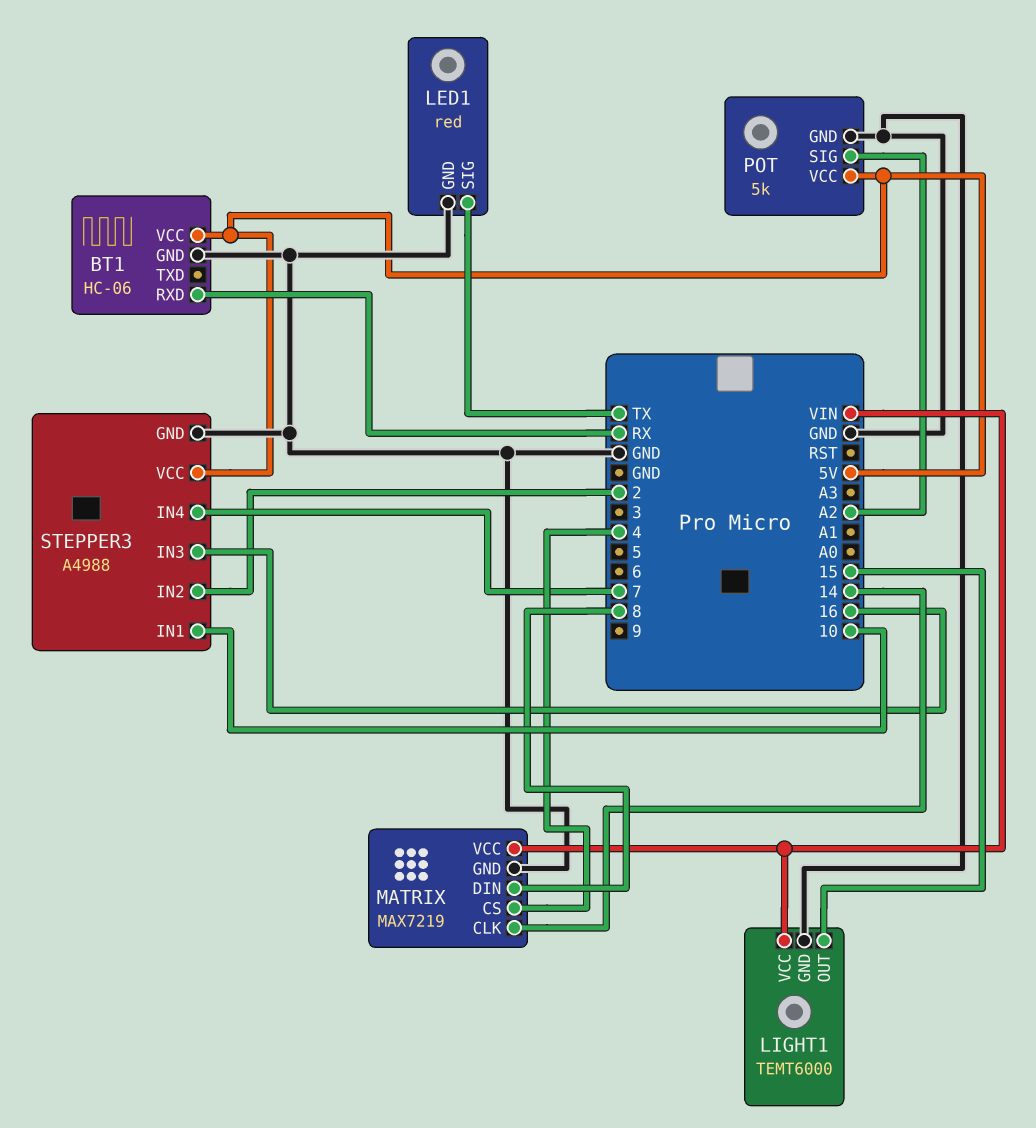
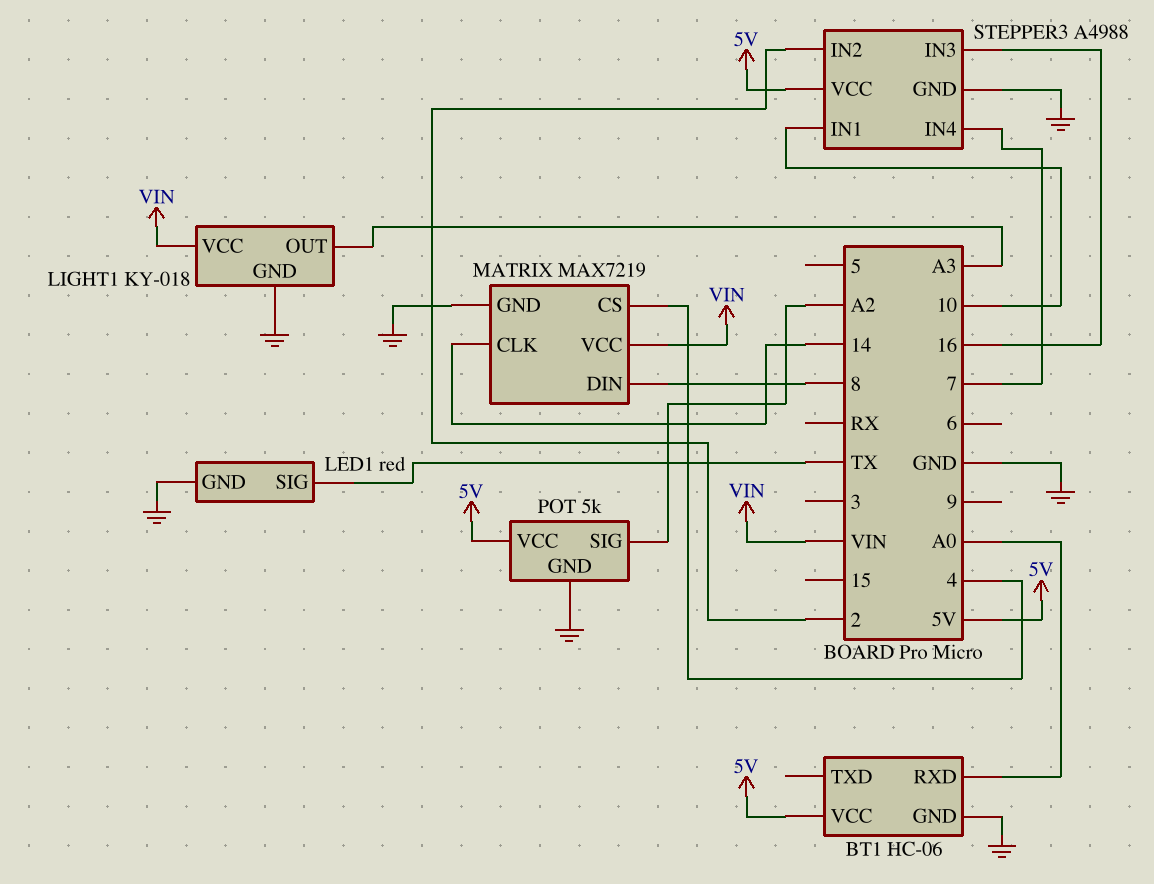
BT1 pin RXD: RX -> A0
LIGHT1: TEMT6000 -> KY-018
LIGHT1 pin OUT: 15 -> A3

